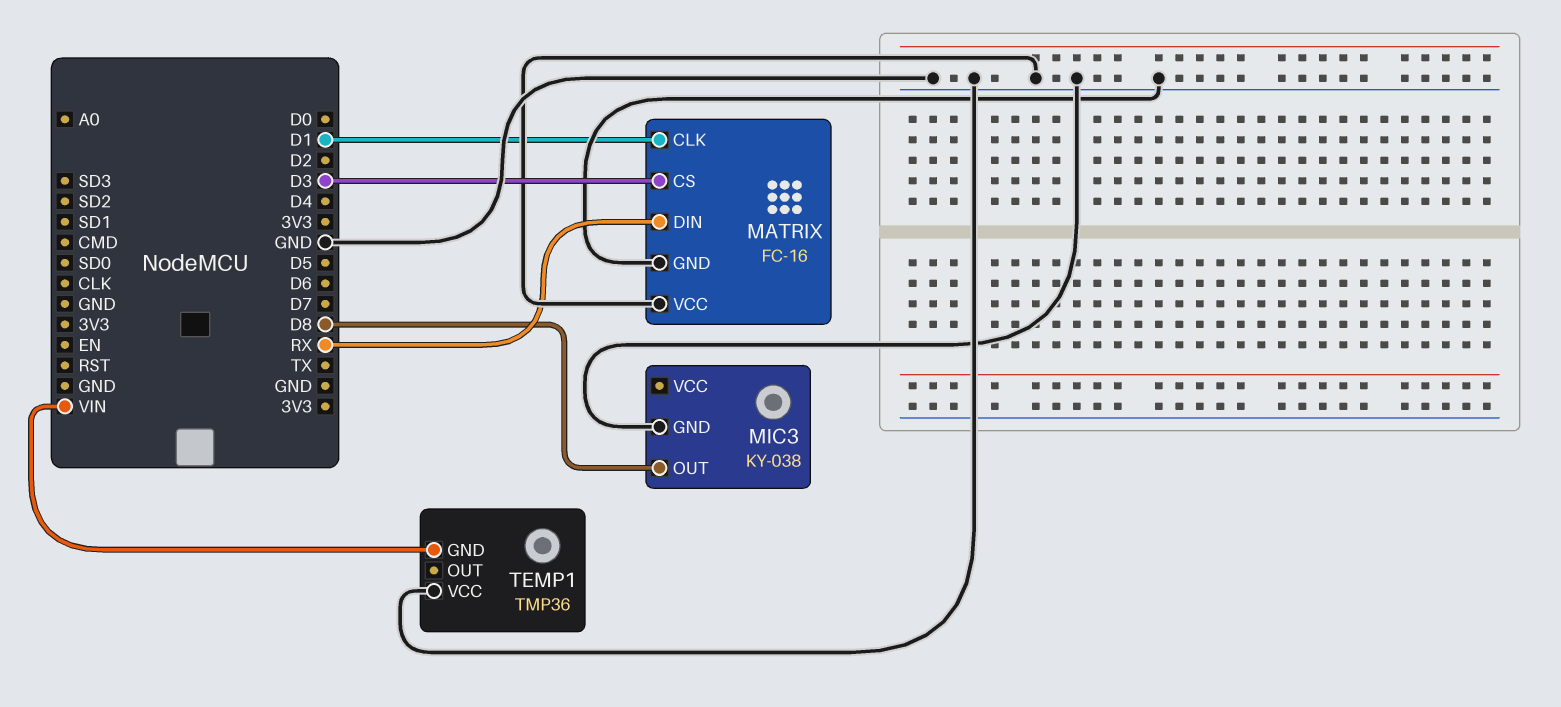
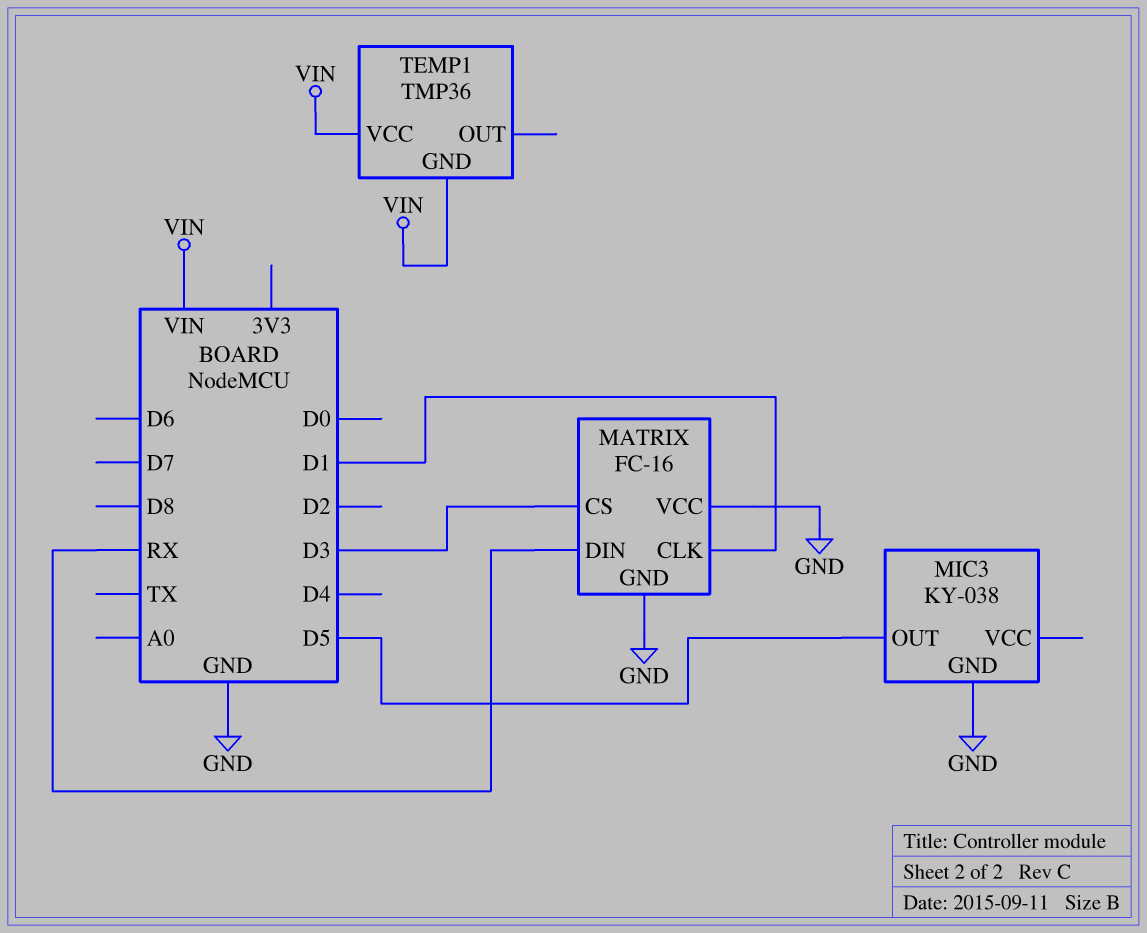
MIC3 pin OUT: D8 -> D5
TEMP1 pin VCC: GND -> VIN

